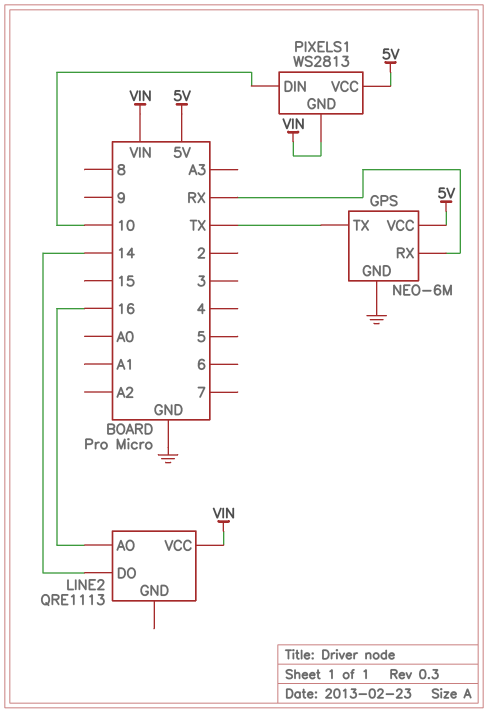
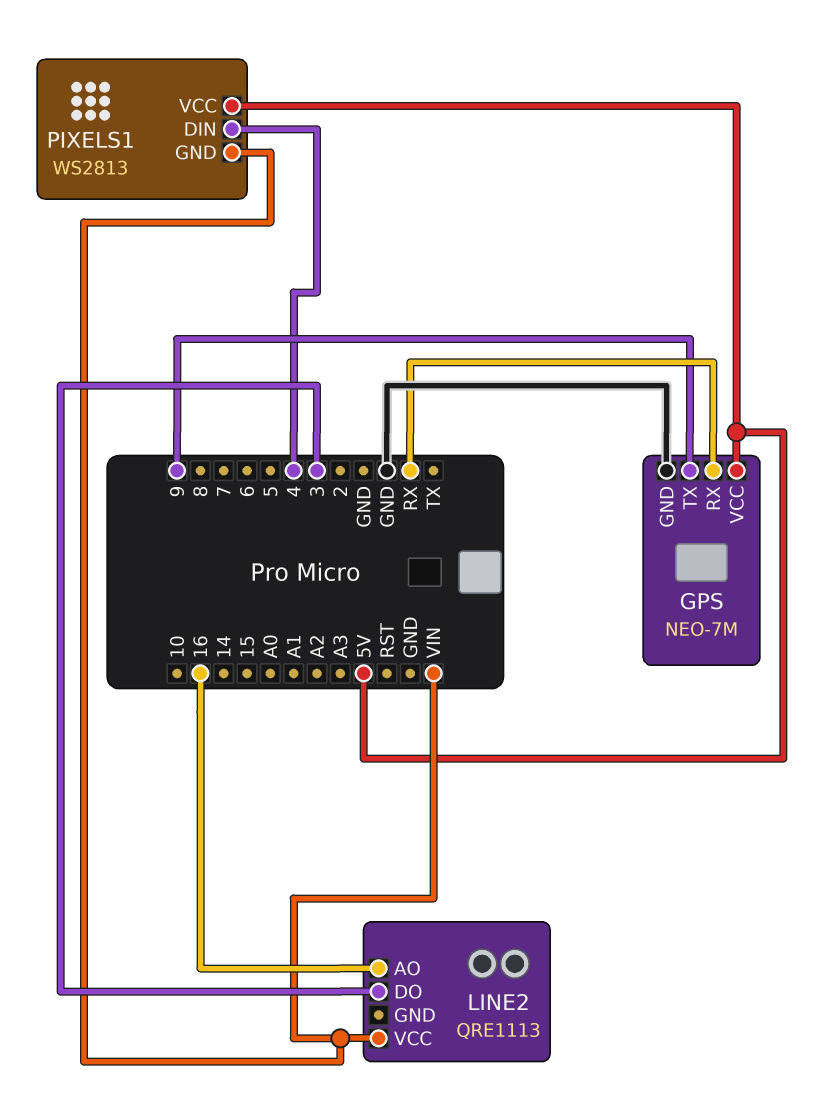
GPS: NEO-6M -> NEO-7M
GPS pin TX: TX -> 9
LINE2 pin DO: 14 -> 3
PIXELS1 pin DIN: 10 -> 4

